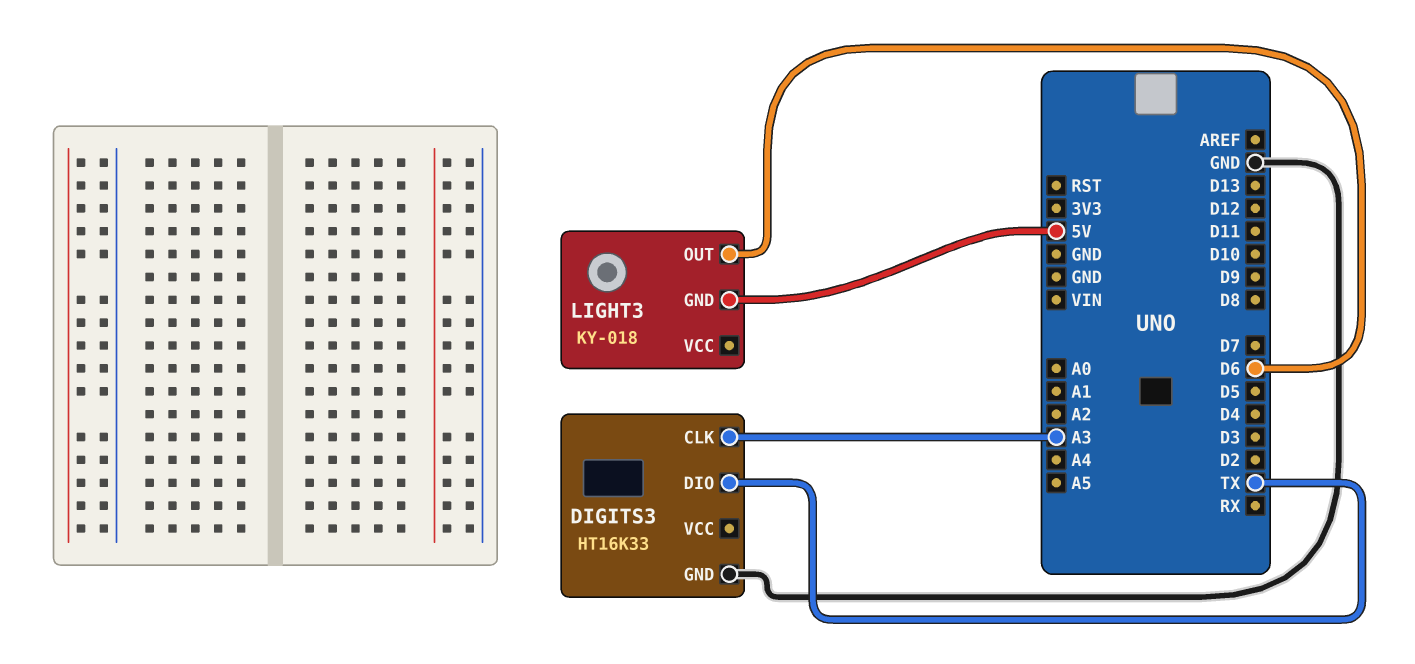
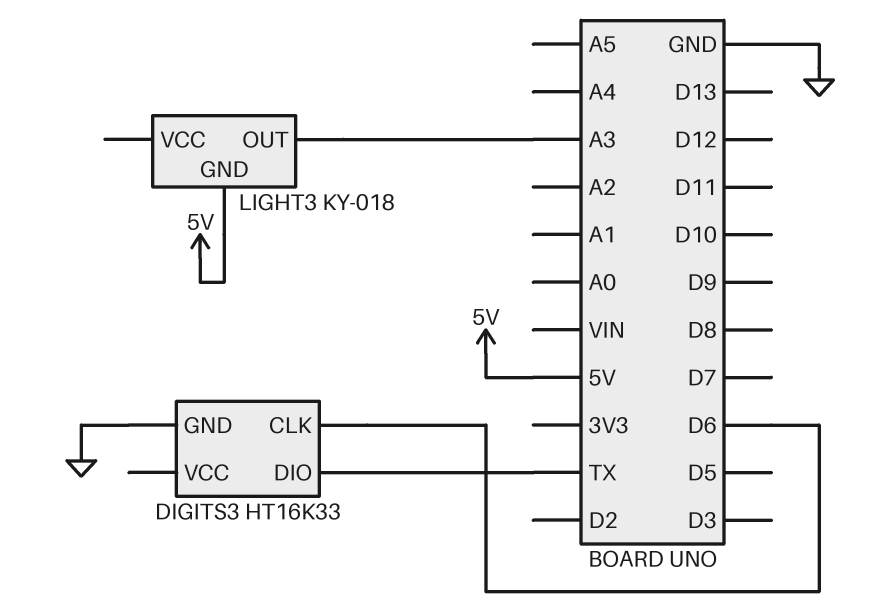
DIGITS3 pin CLK: A3 -> D6
LIGHT3 pin OUT: D6 -> A3

